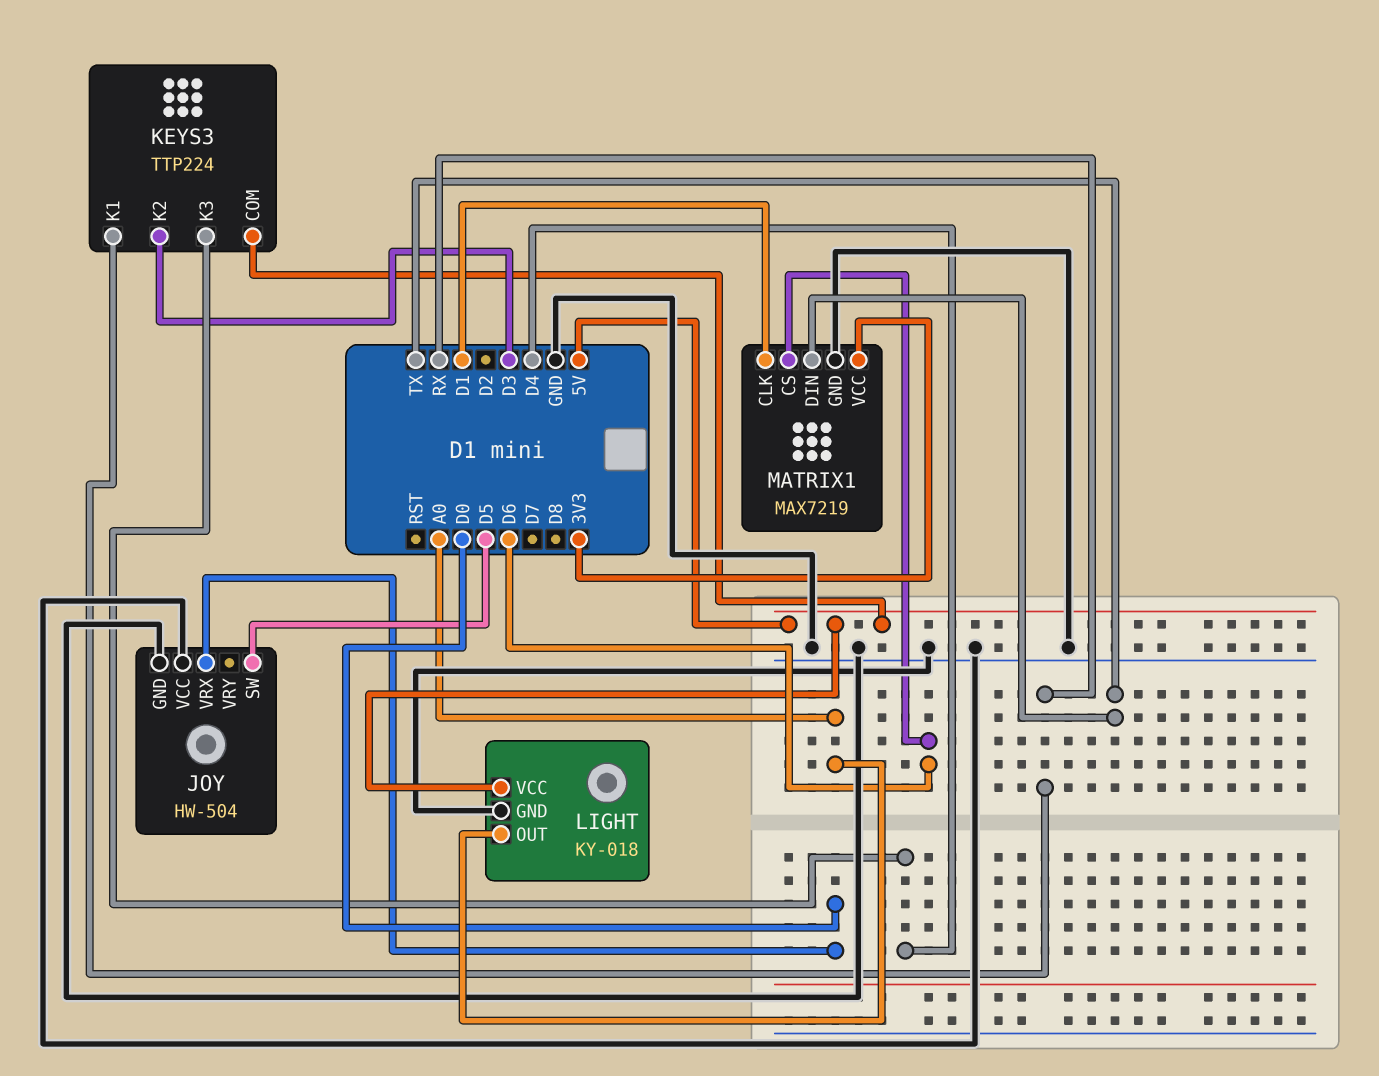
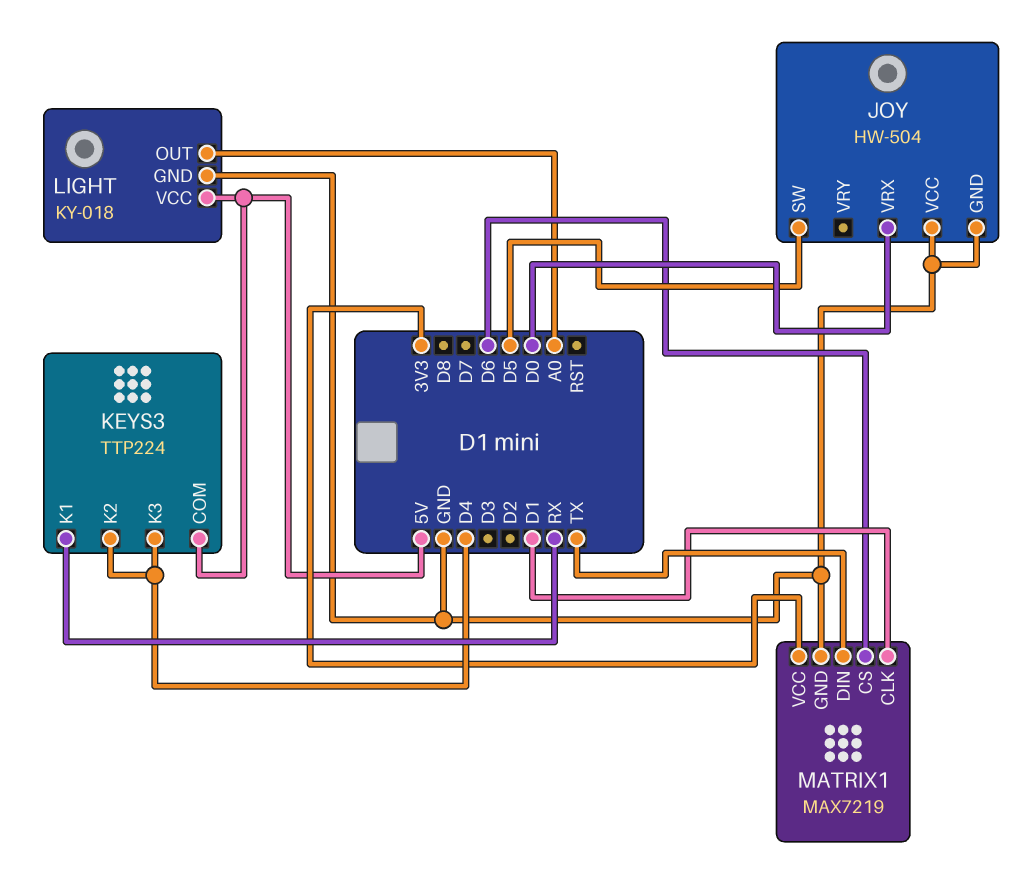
KEYS3 pin K2: D3 -> D4

